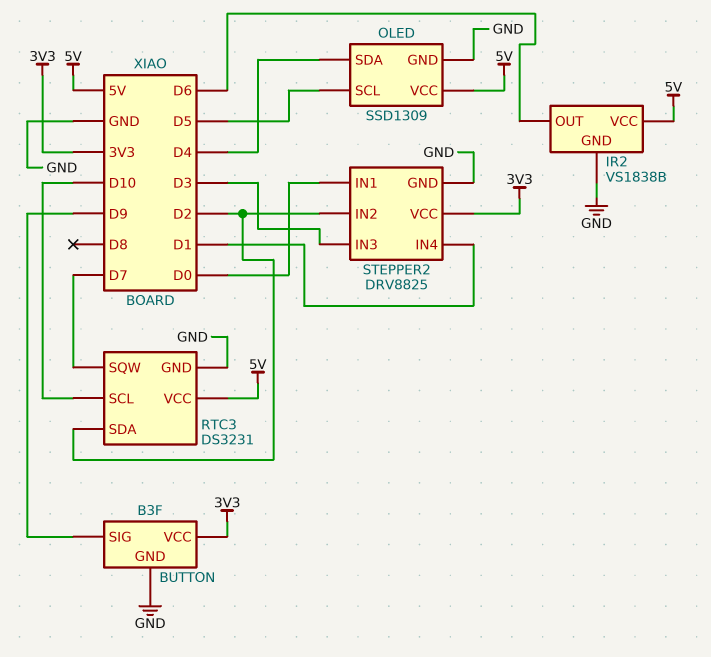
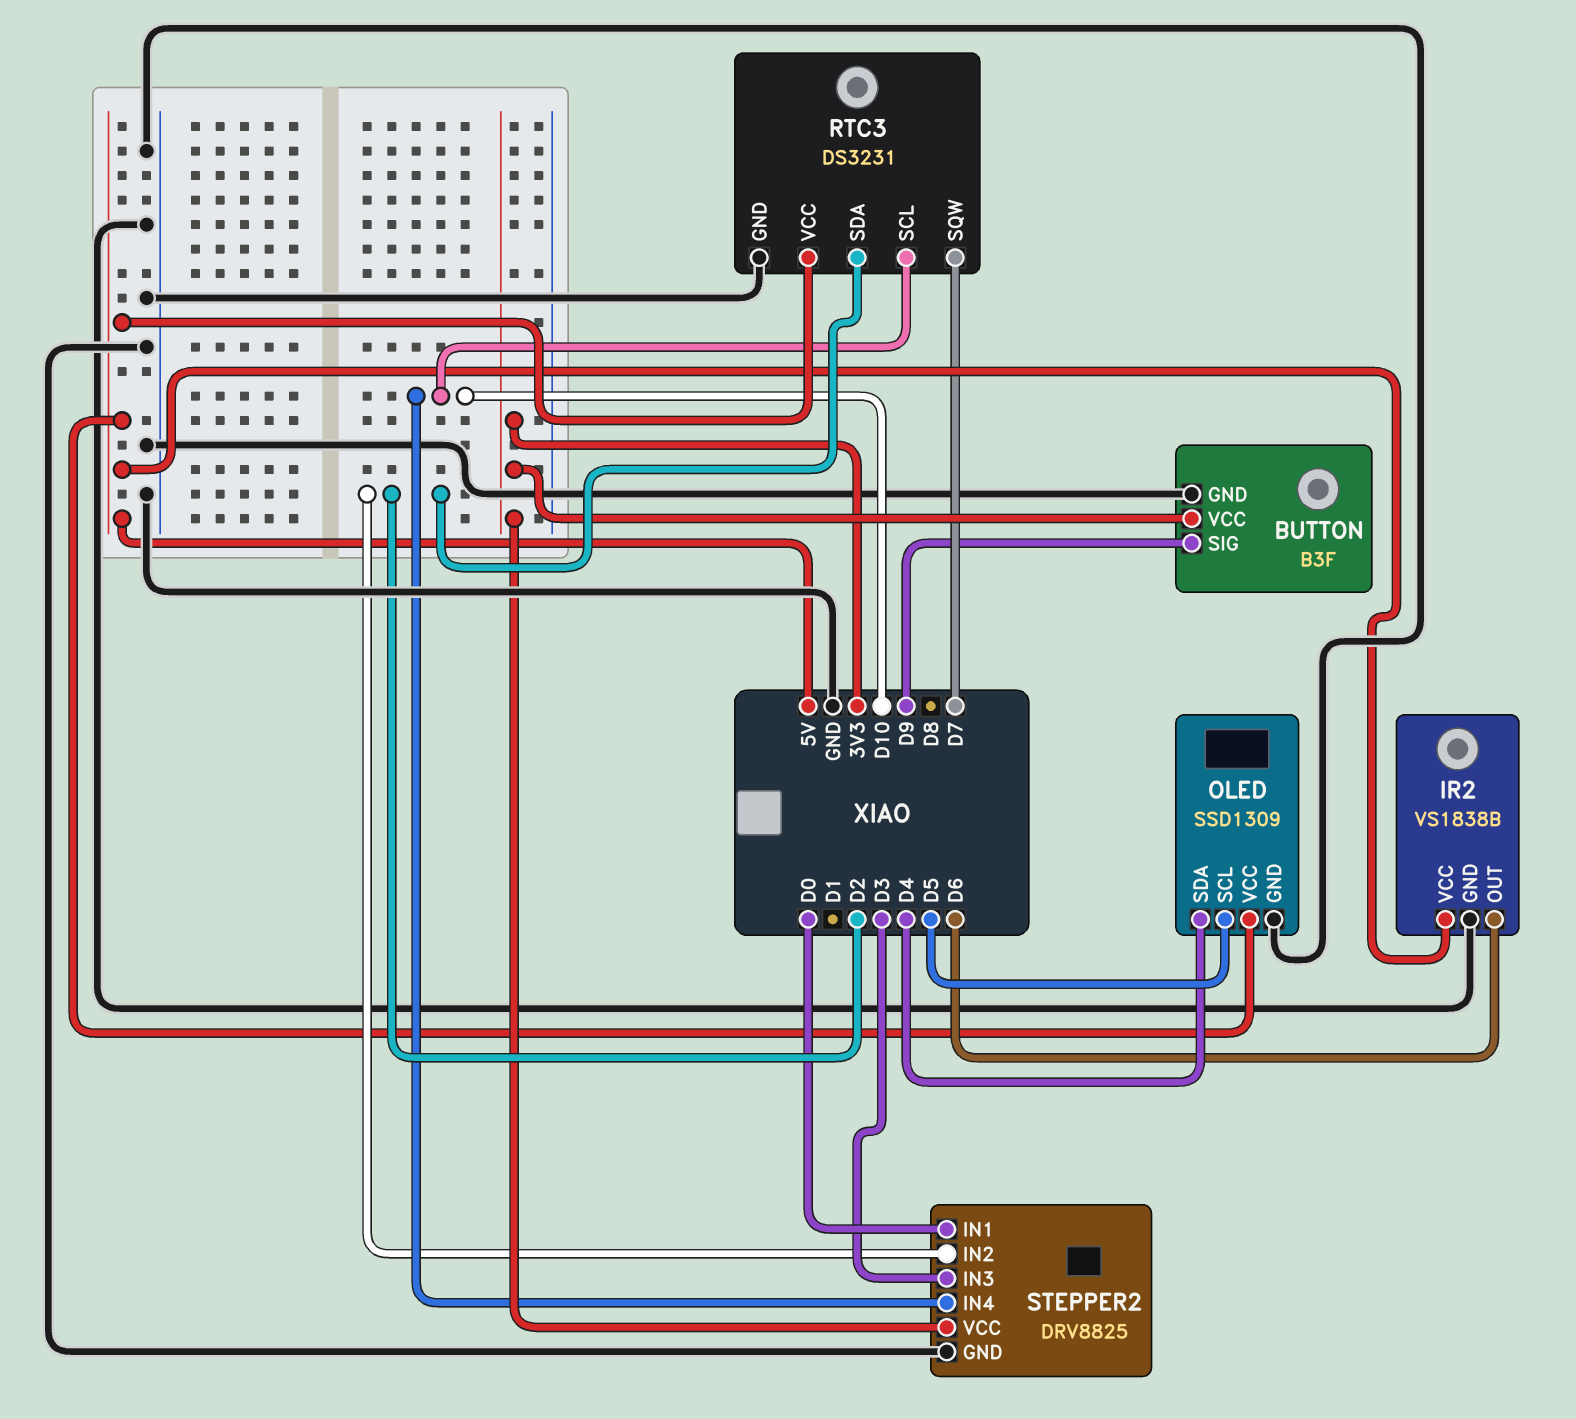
STEPPER2 pin IN4: D1 -> D10

